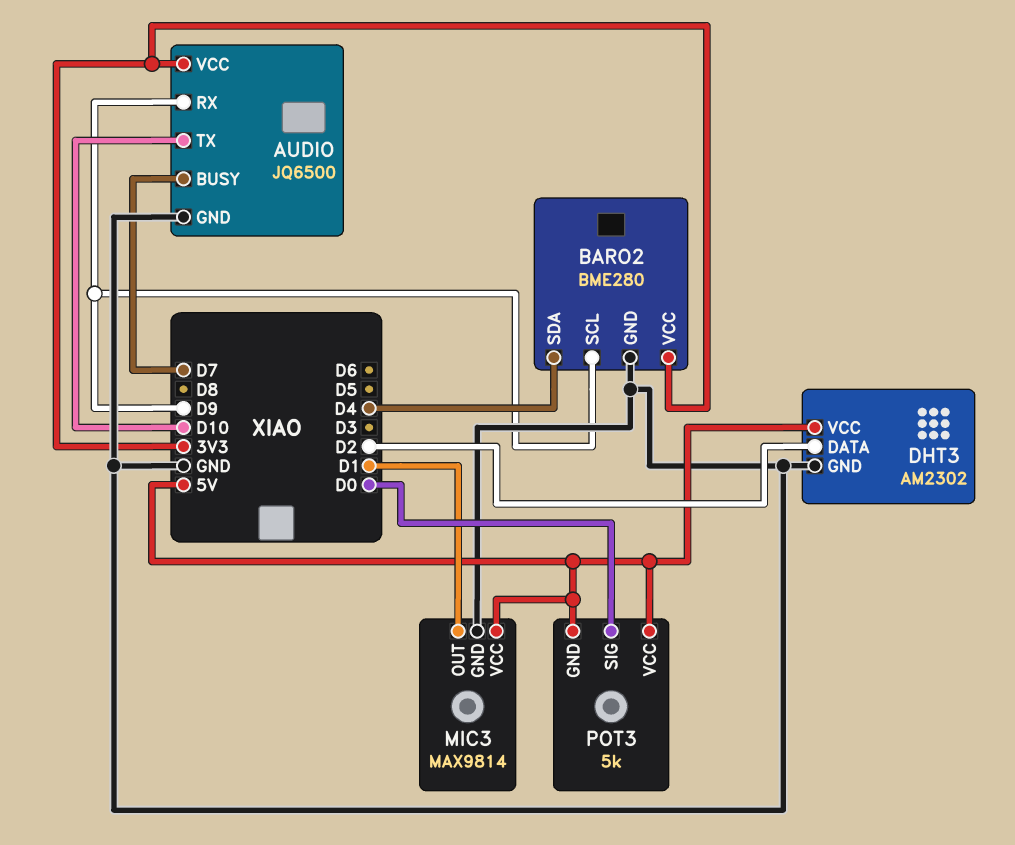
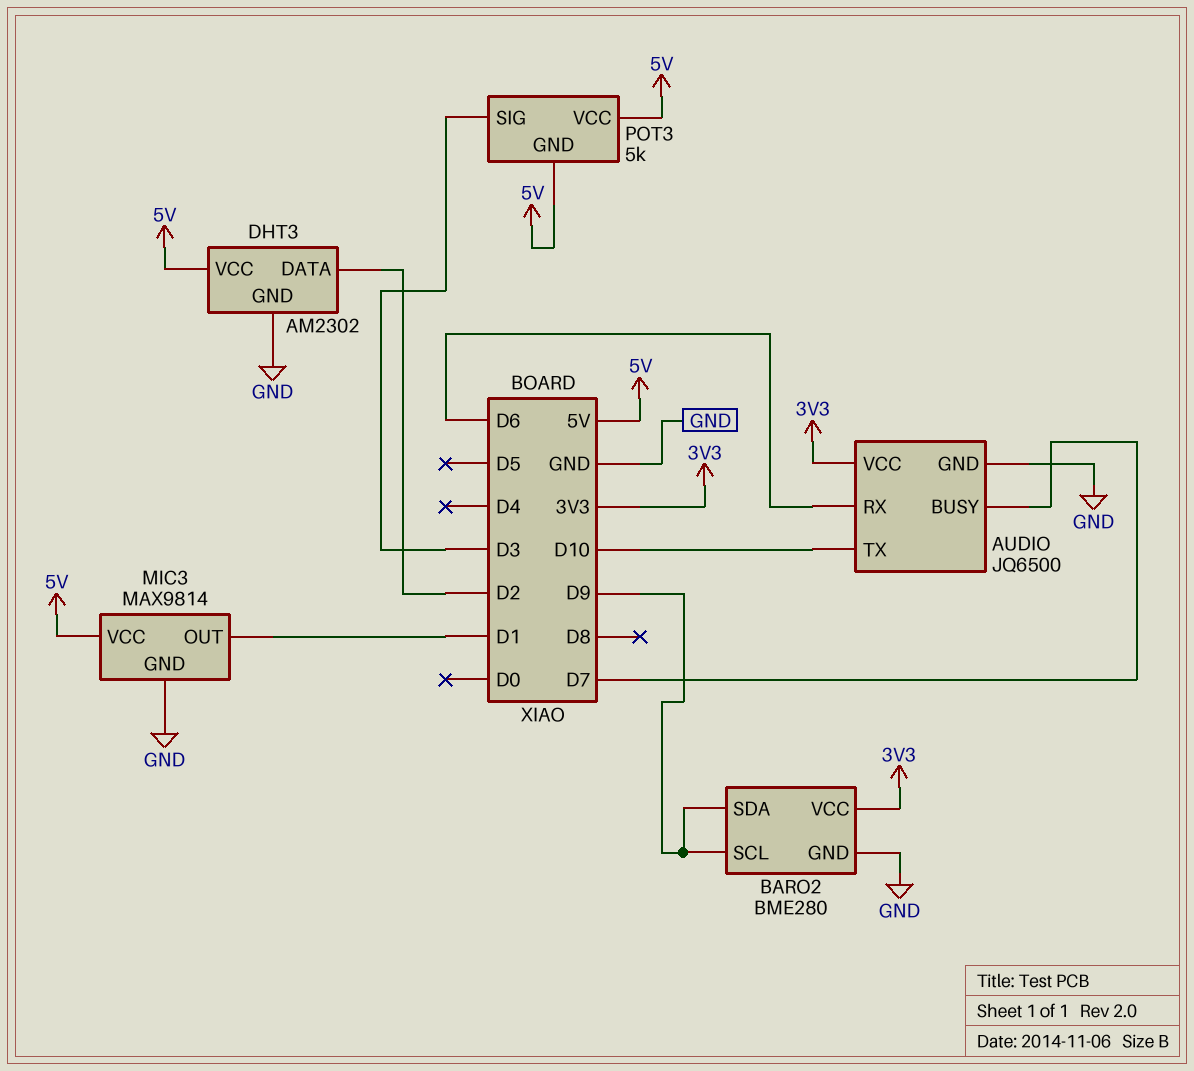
AUDIO pin RX: D9 -> D6
BARO2 pin SDA: D4 -> D9
POT3 pin SIG: D0 -> D3

